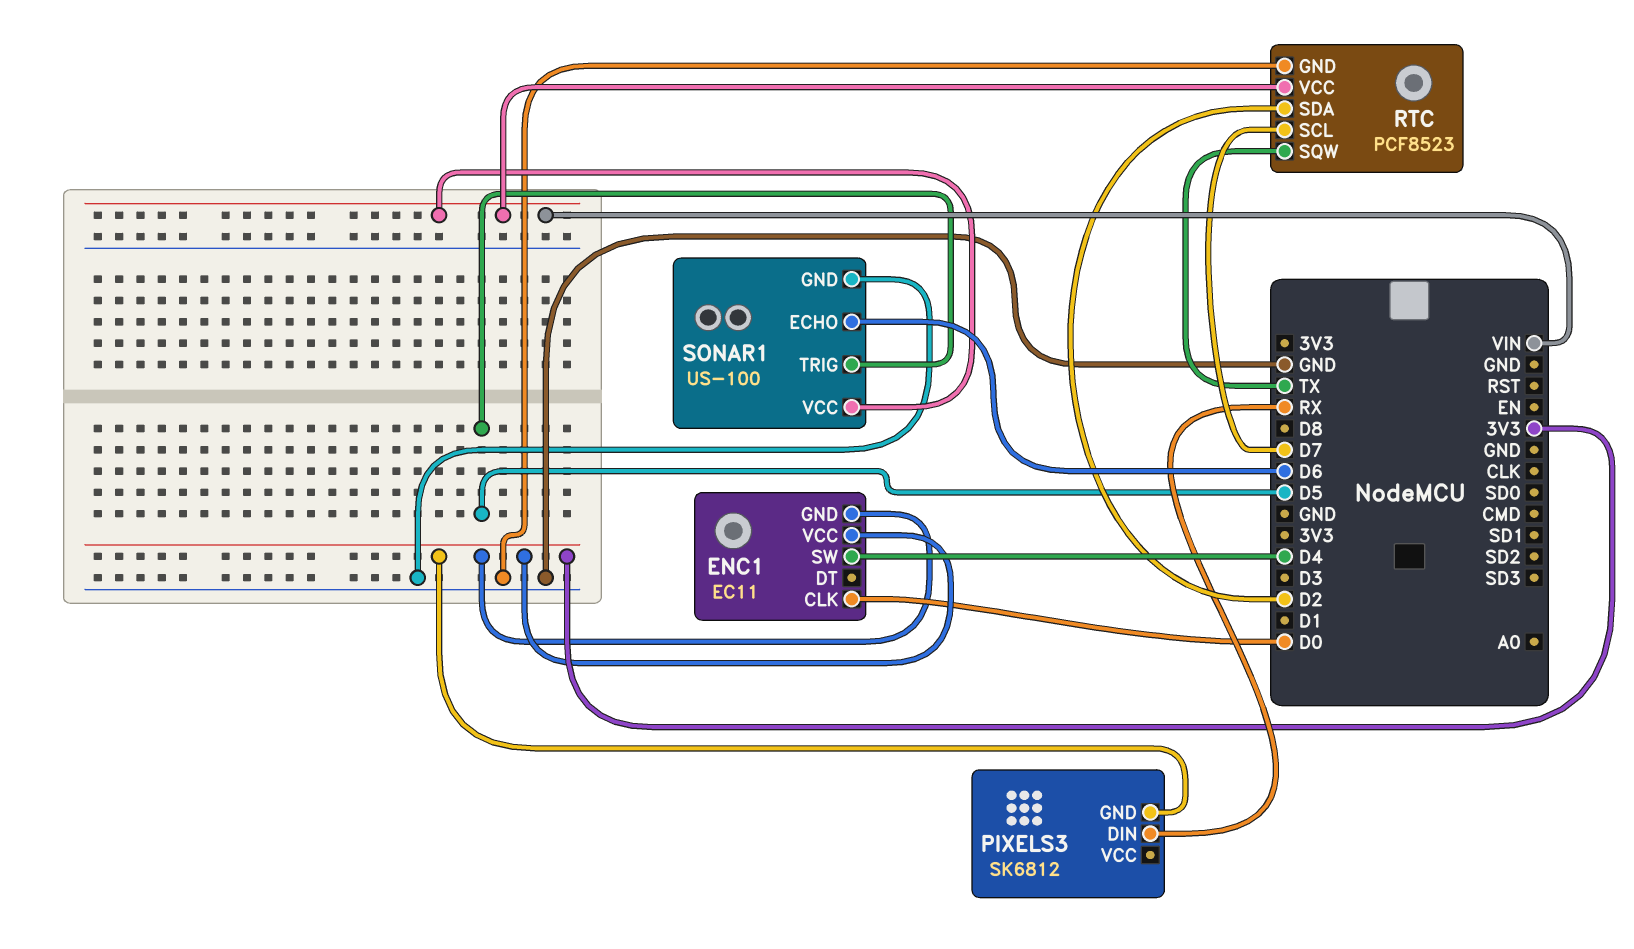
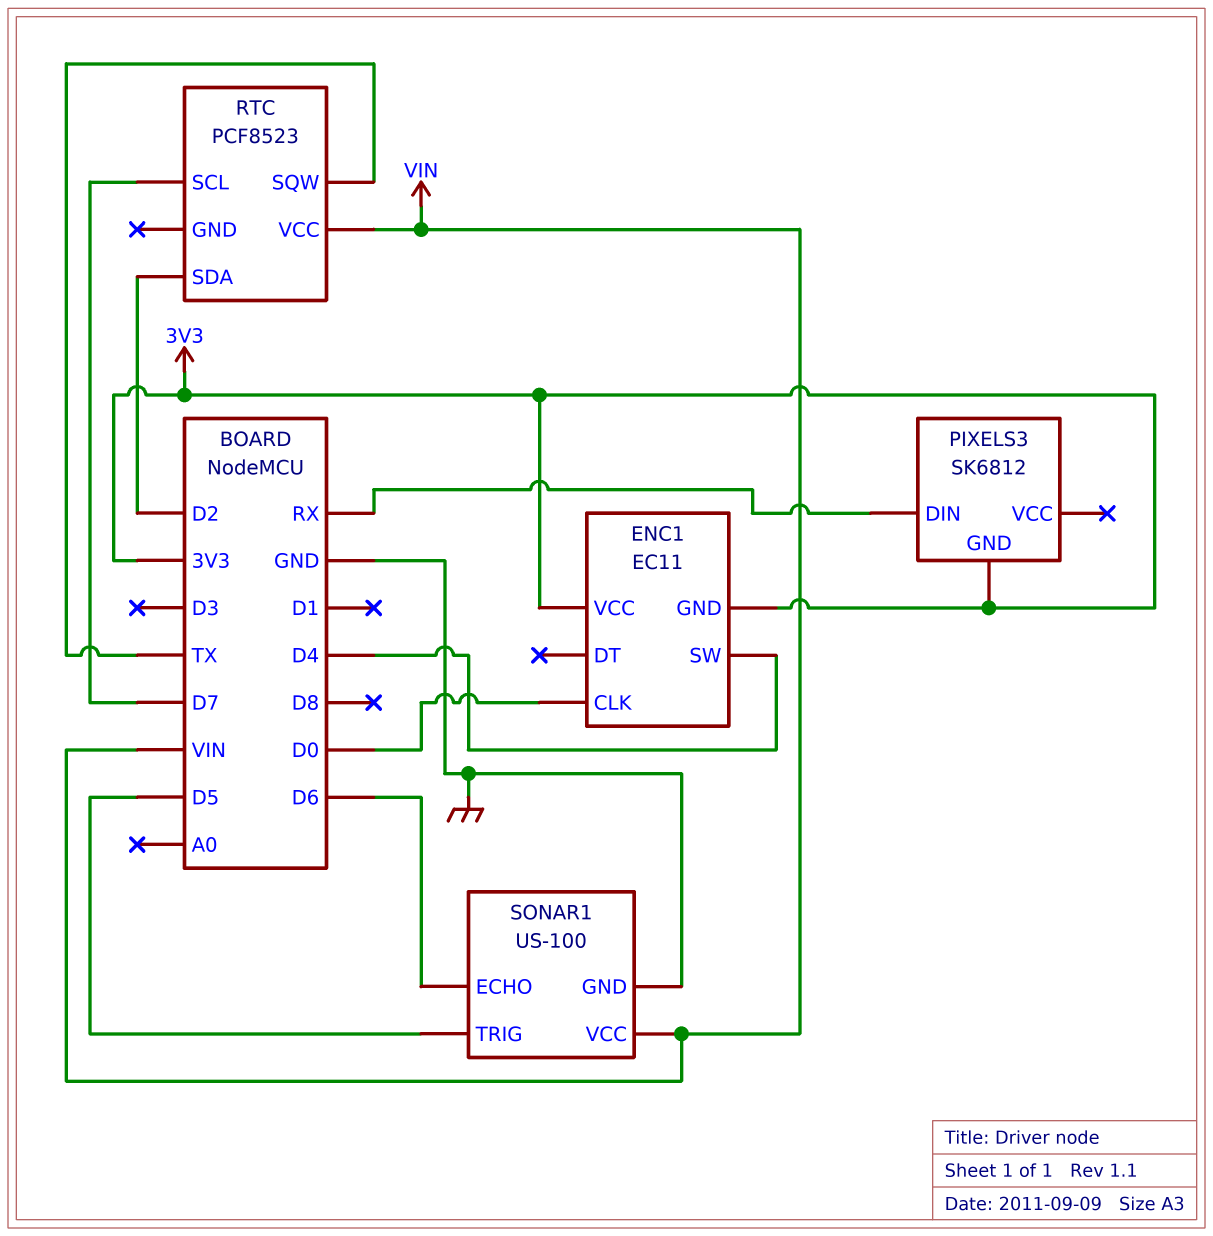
RTC pin GND: GND -> none

